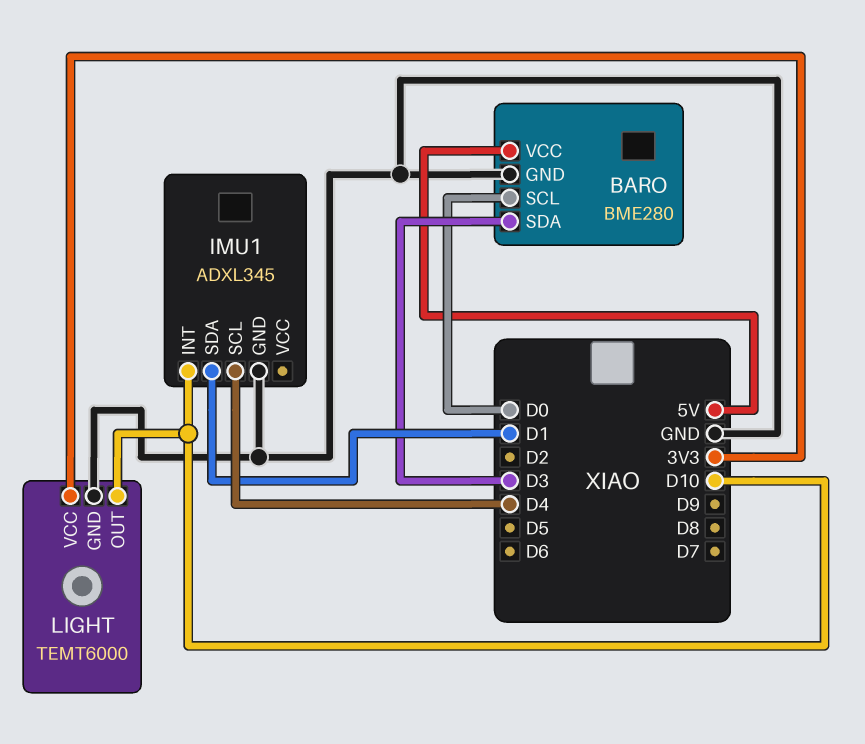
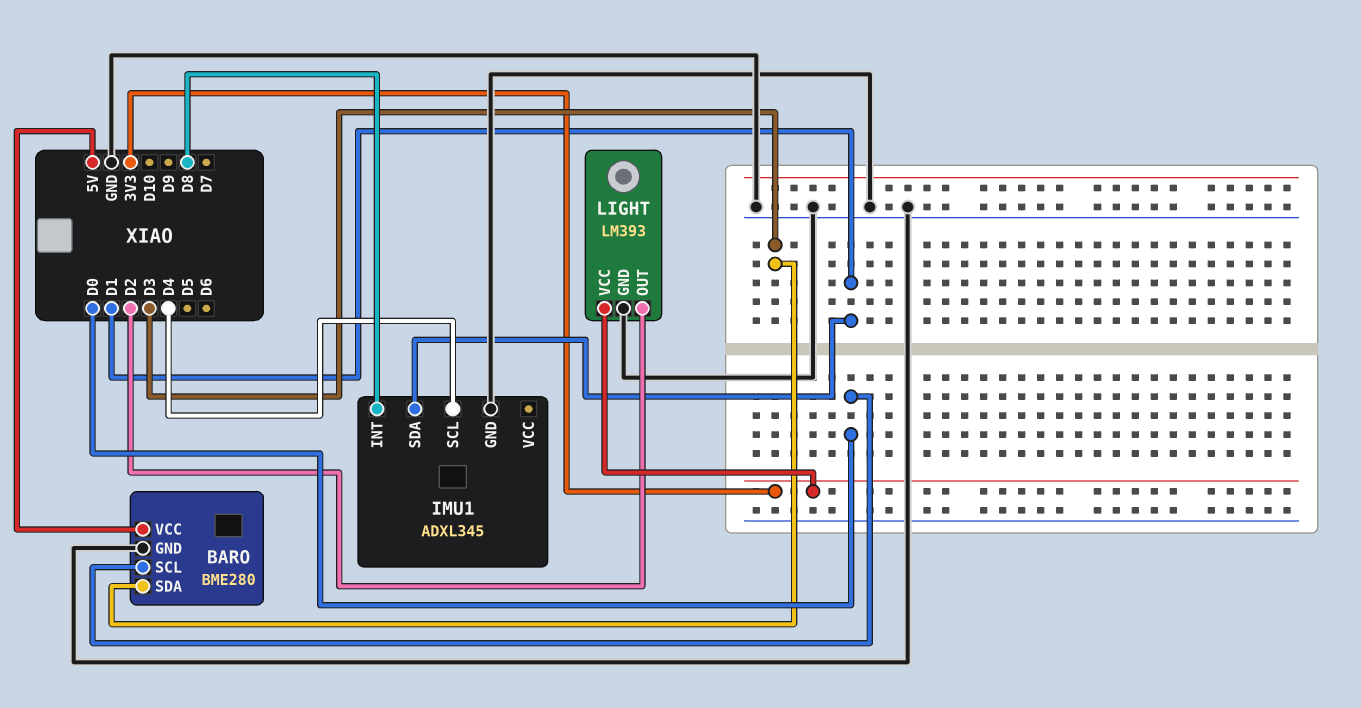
IMU1 pin INT: D10 -> D8
LIGHT: TEMT6000 -> LM393
LIGHT pin OUT: D10 -> D2

